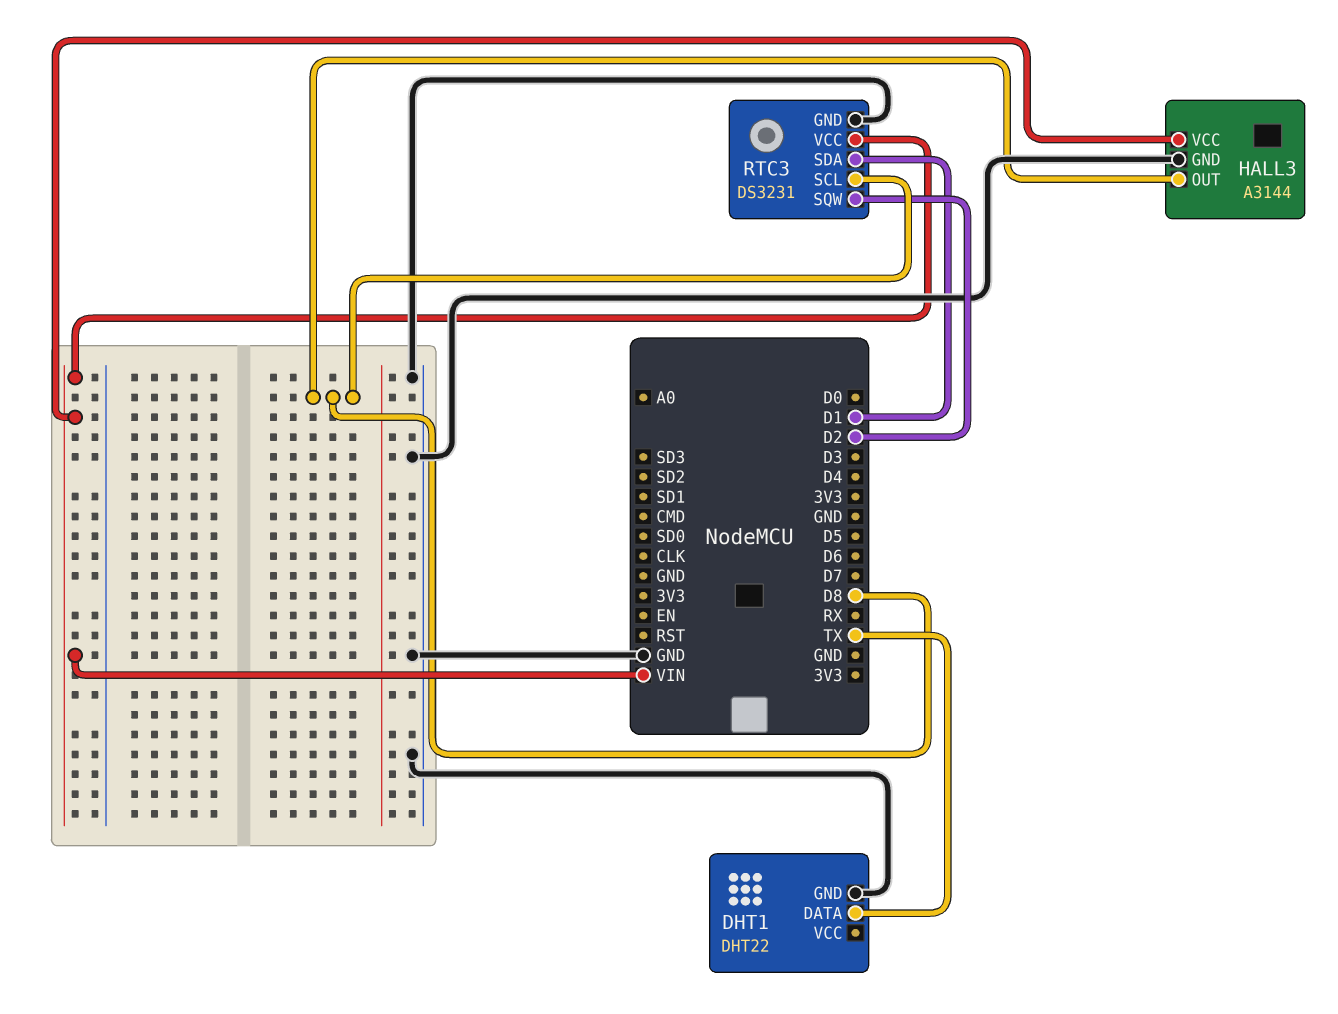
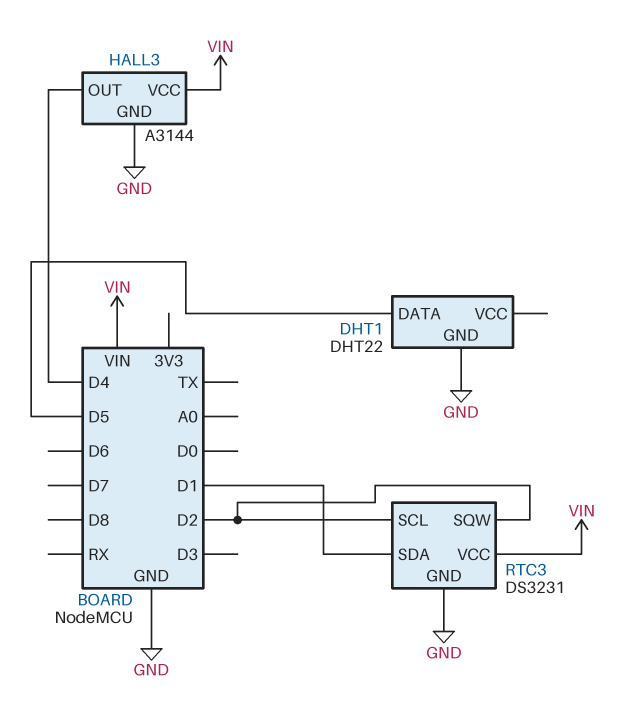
DHT1 pin DATA: TX -> D5
HALL3 pin OUT: D8 -> D4
RTC3 pin SCL: D8 -> D2

